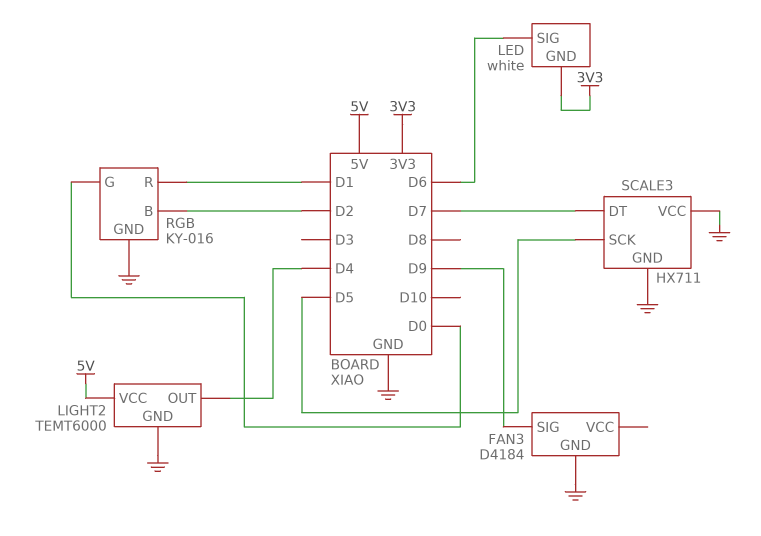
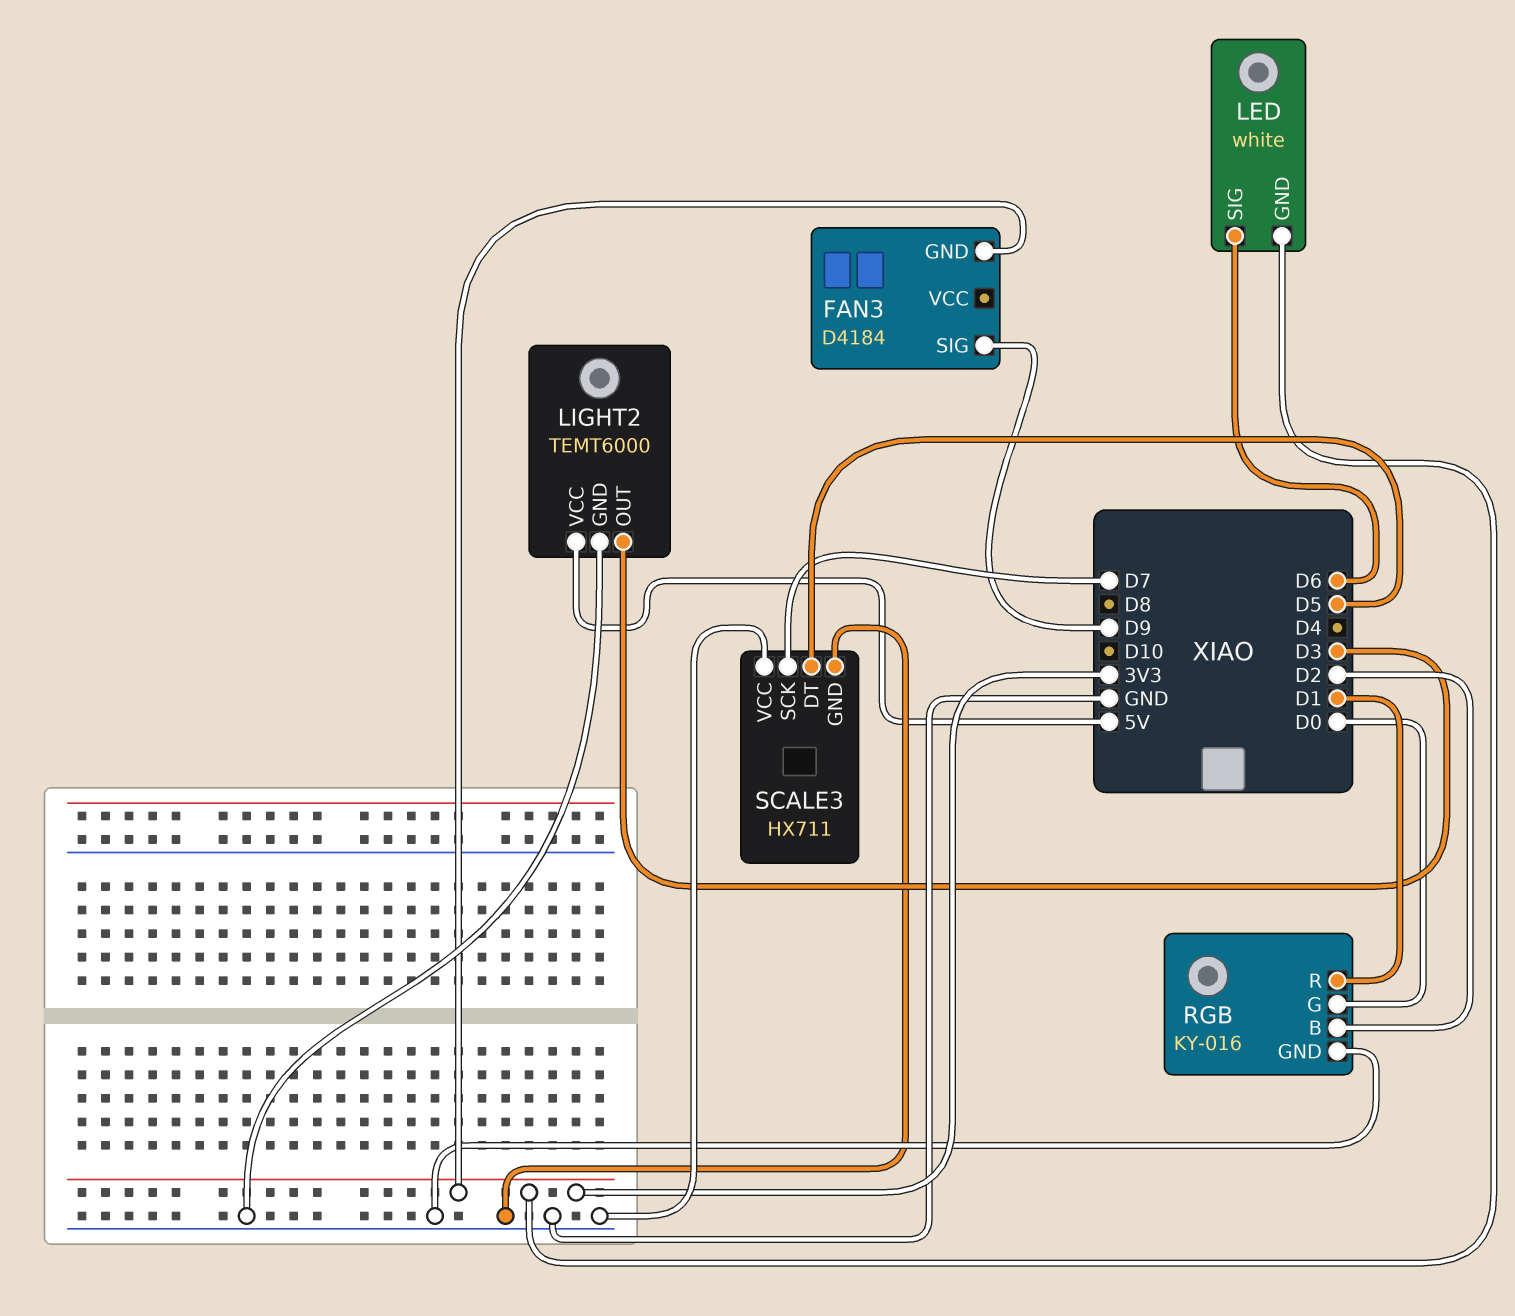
FAN3 pin GND: GND -> 3V3
LIGHT2 pin OUT: D4 -> D3
SCALE3 pin DT: D7 -> D5
SCALE3 pin SCK: D5 -> D7

